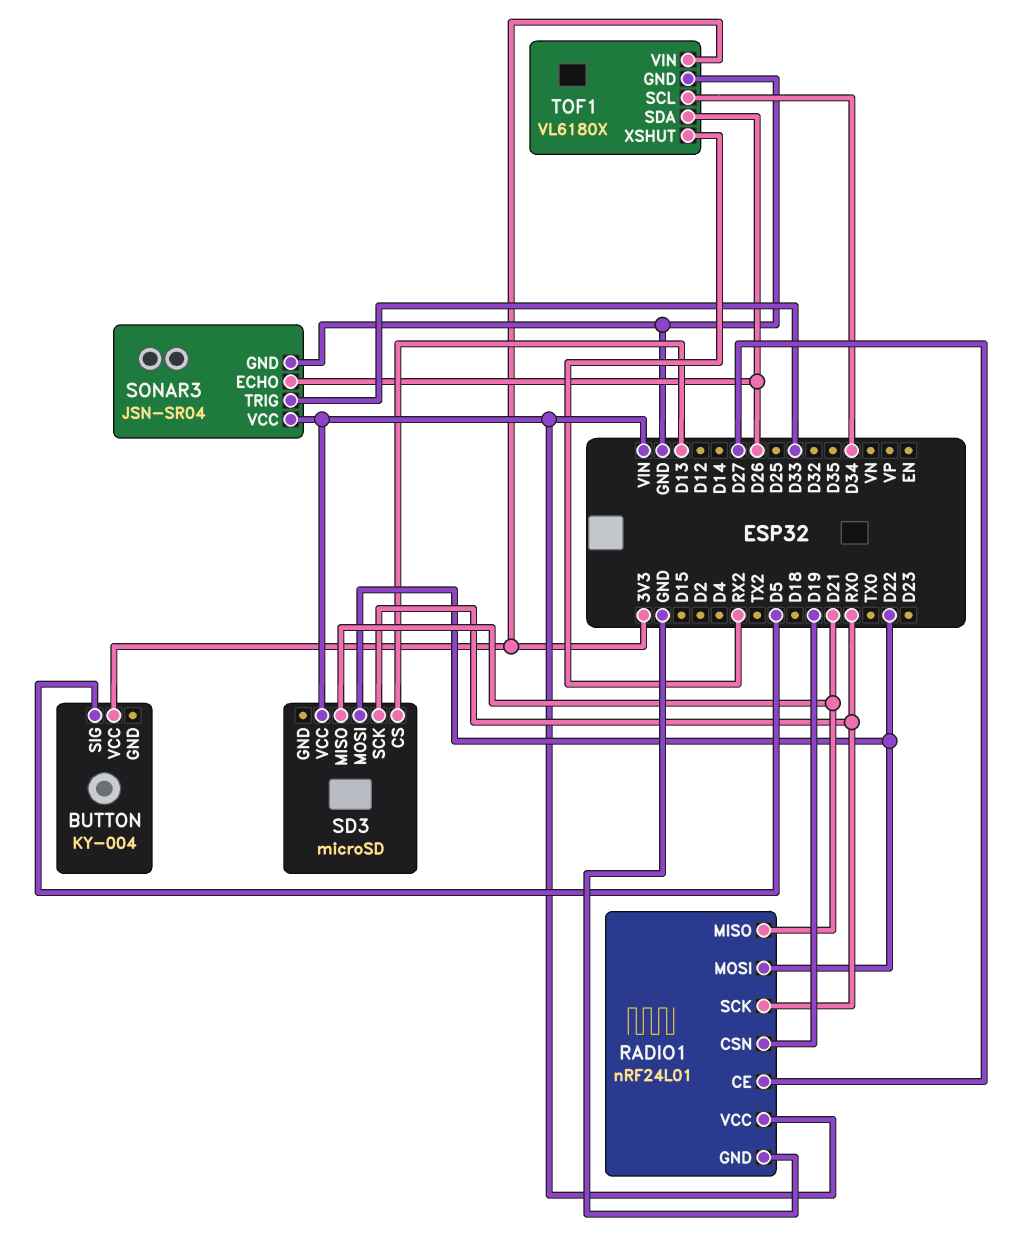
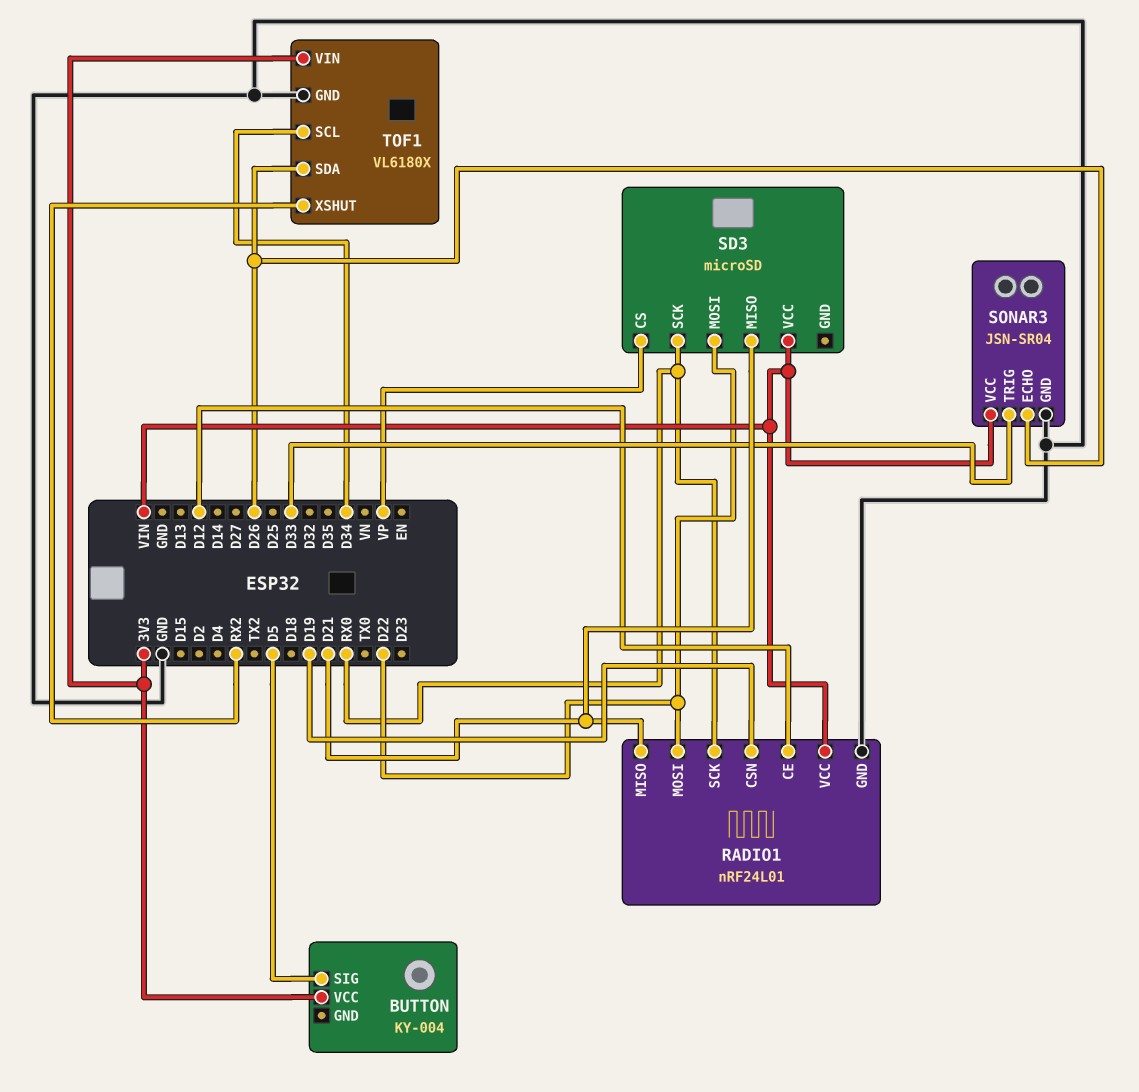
RADIO1 pin CE: D27 -> D12
SD3 pin CS: D13 -> VP

